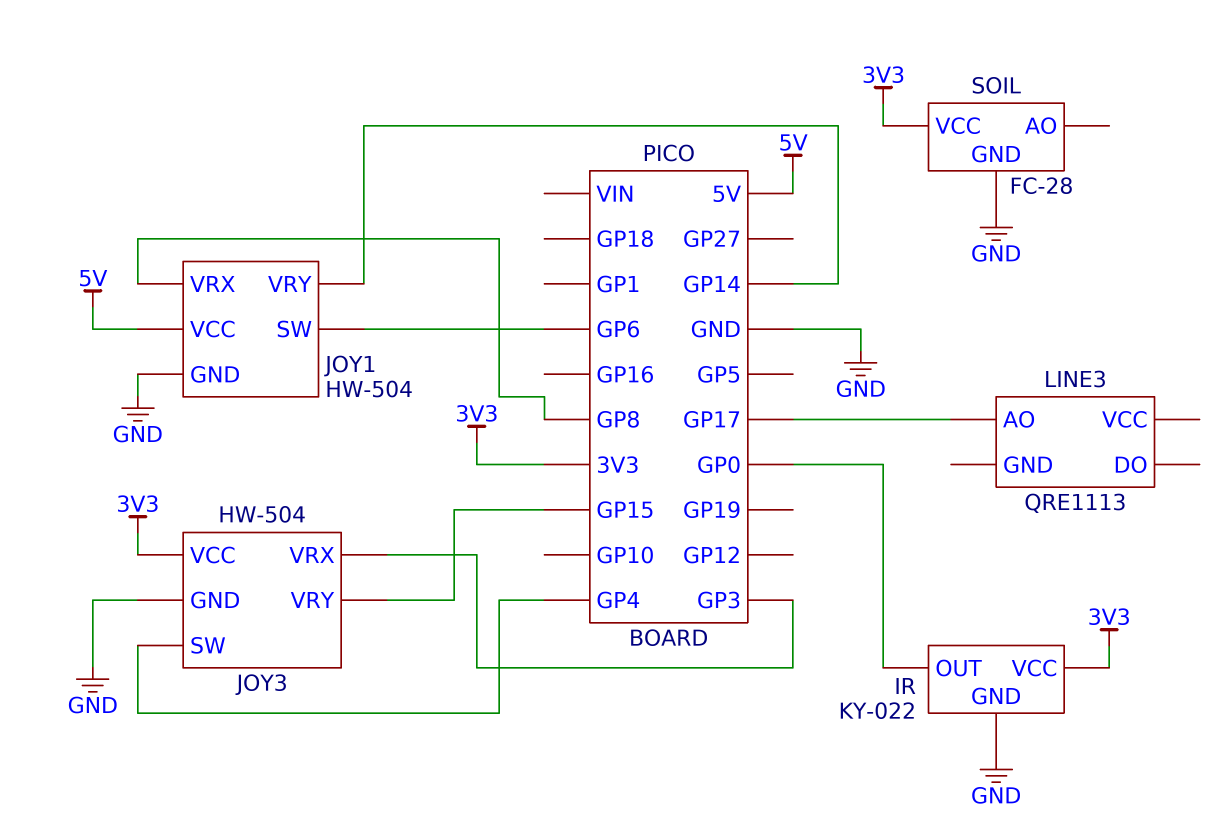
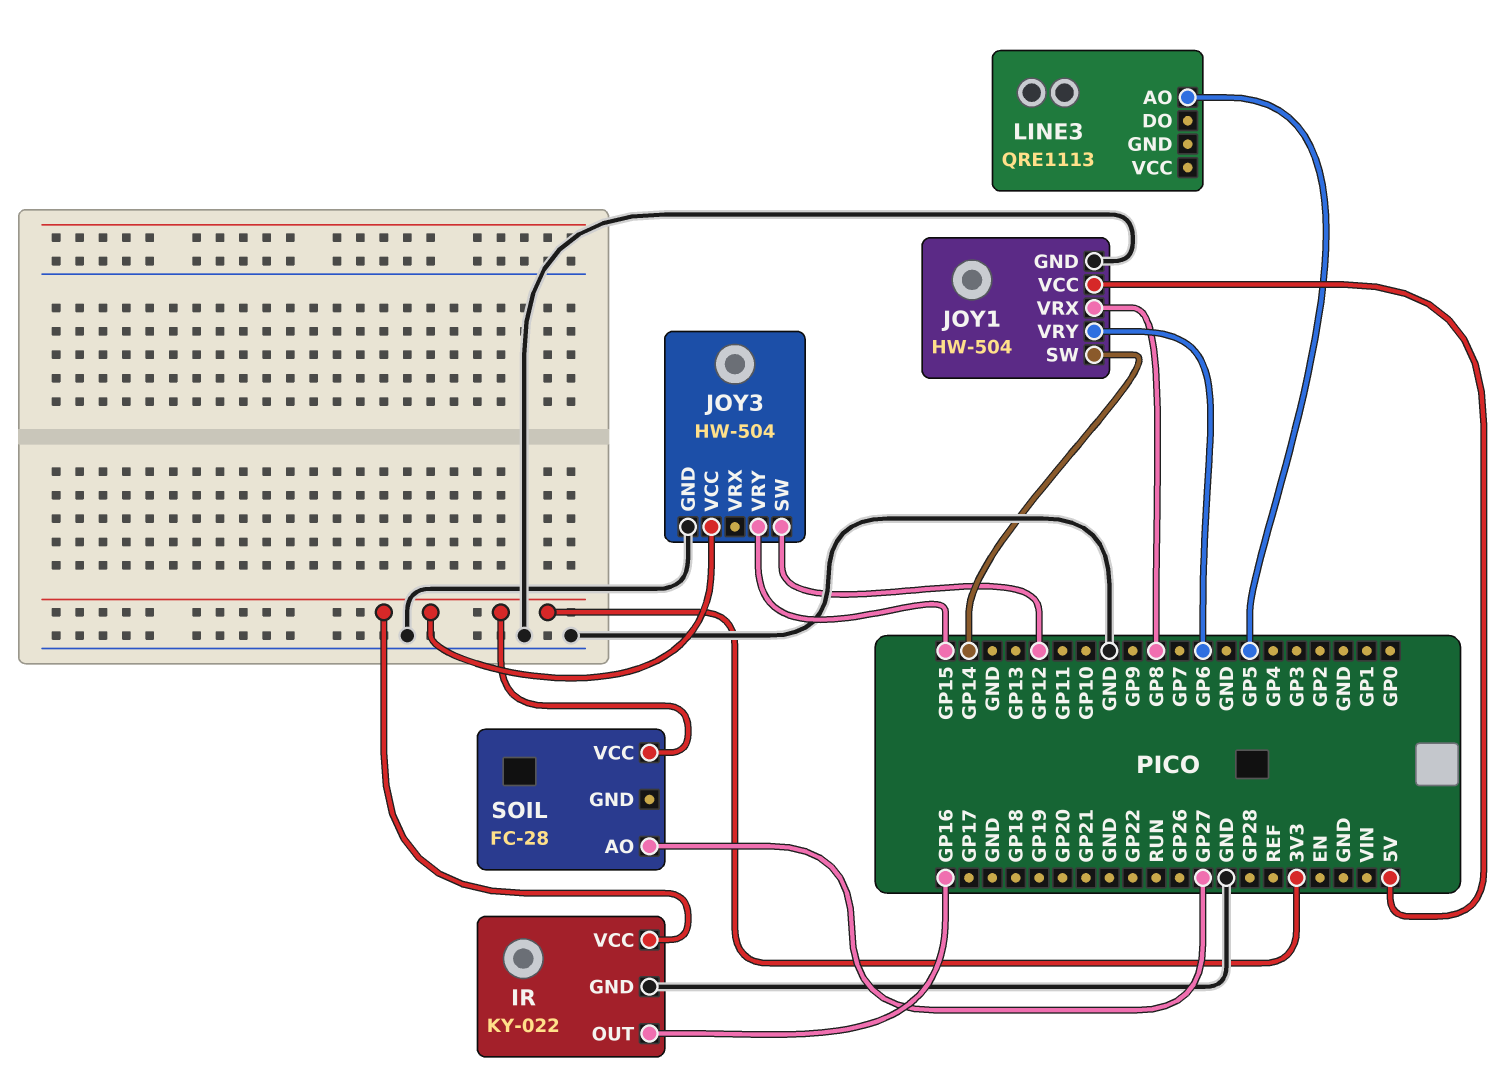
IR pin OUT: GP0 -> GP16
JOY1 pin SW: GP6 -> GP14
JOY1 pin VRY: GP14 -> GP6
JOY3 pin SW: GP4 -> GP12
JOY3 pin VRX: GP3 -> none
LINE3 pin AO: GP17 -> GP5
SOIL pin AO: none -> GP27
SOIL pin GND: GND -> none

